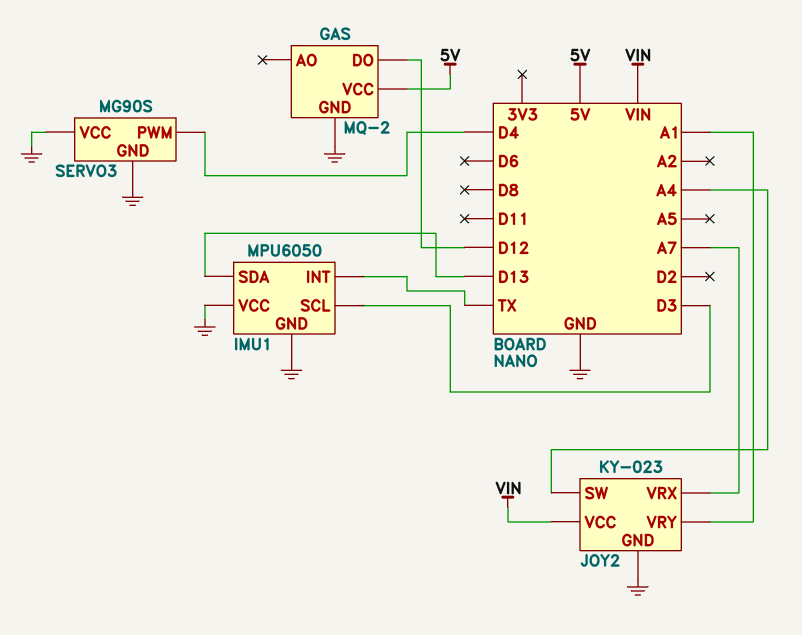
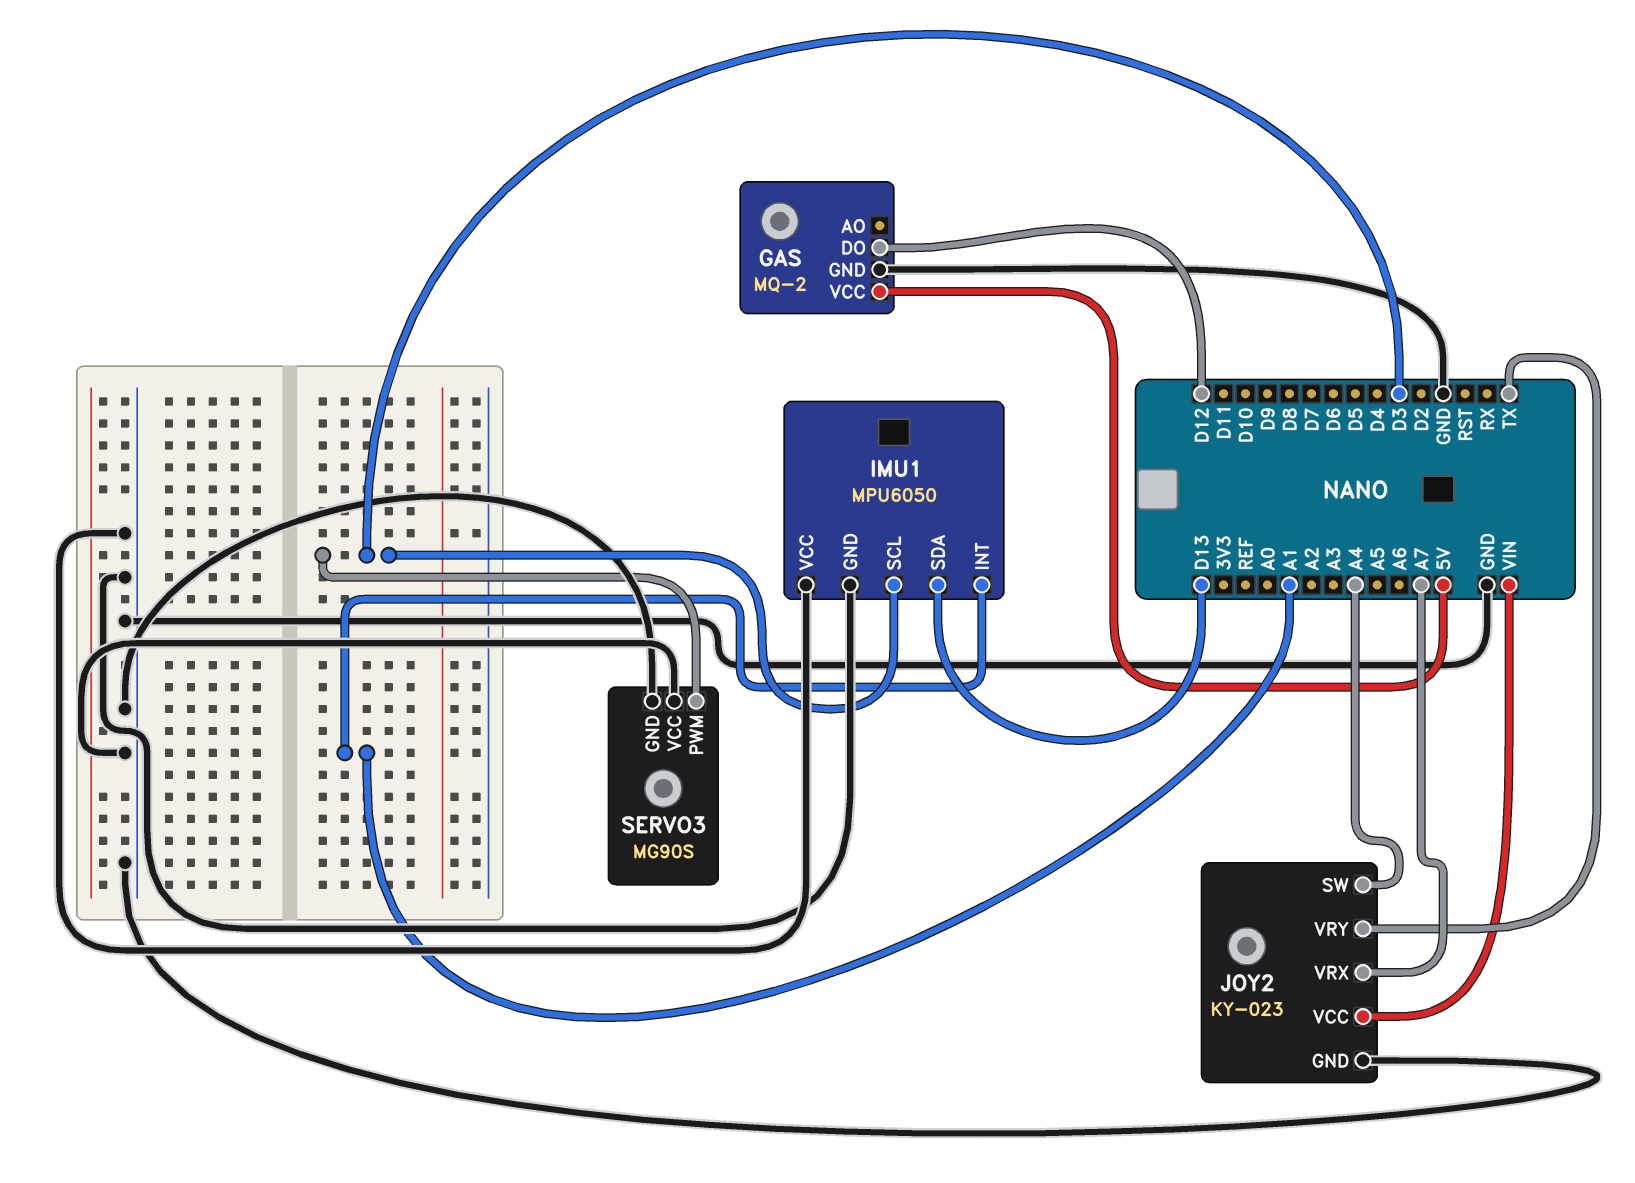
IMU1 pin INT: TX -> A1
JOY2 pin VRY: A1 -> TX
SERVO3 pin PWM: D4 -> D3

